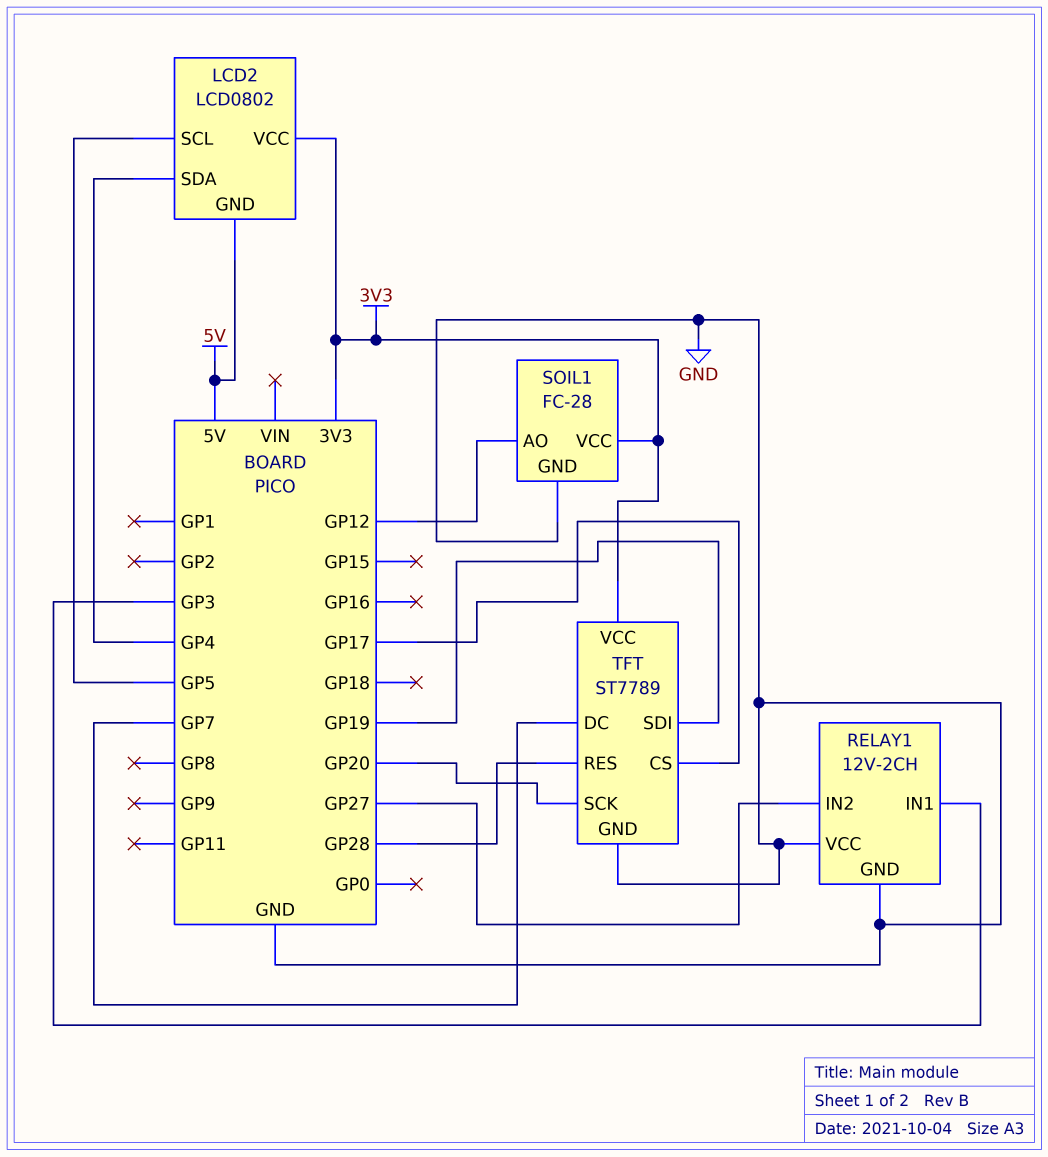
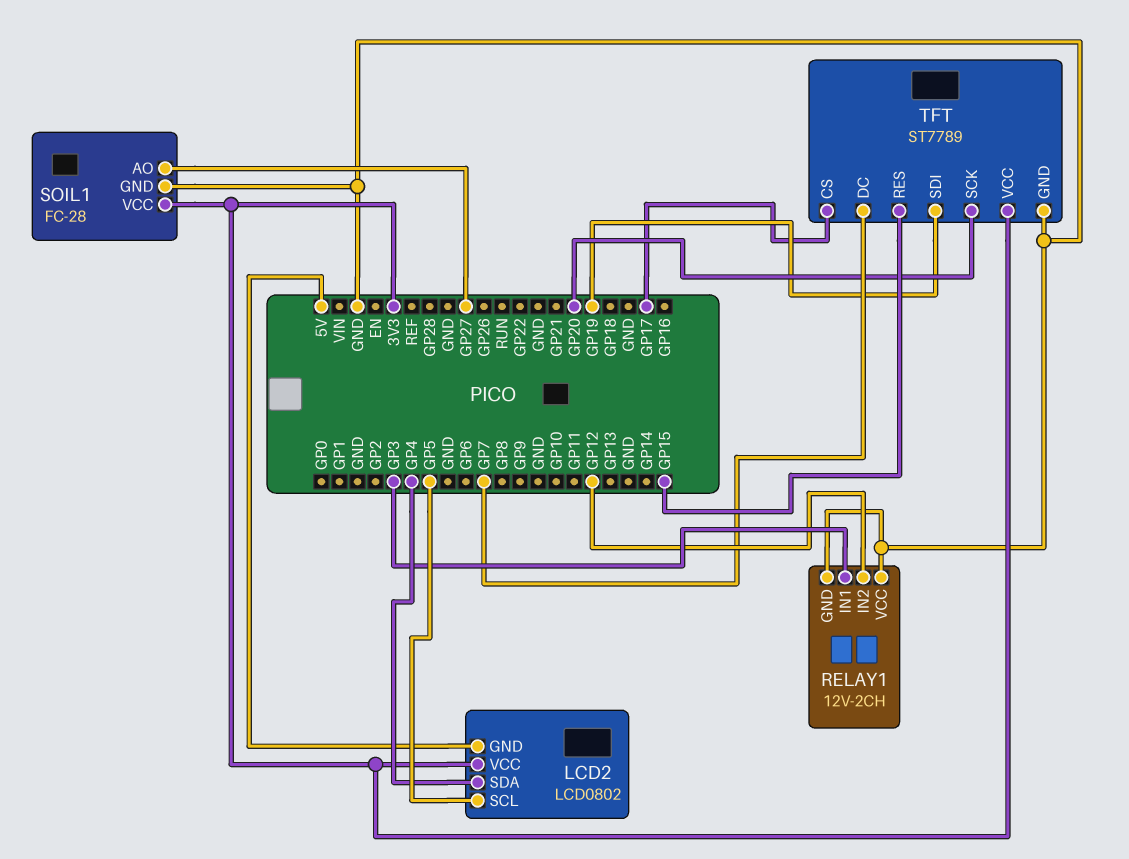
RELAY1 pin IN2: GP27 -> GP12
SOIL1 pin AO: GP12 -> GP27
TFT pin RES: GP28 -> GP15

